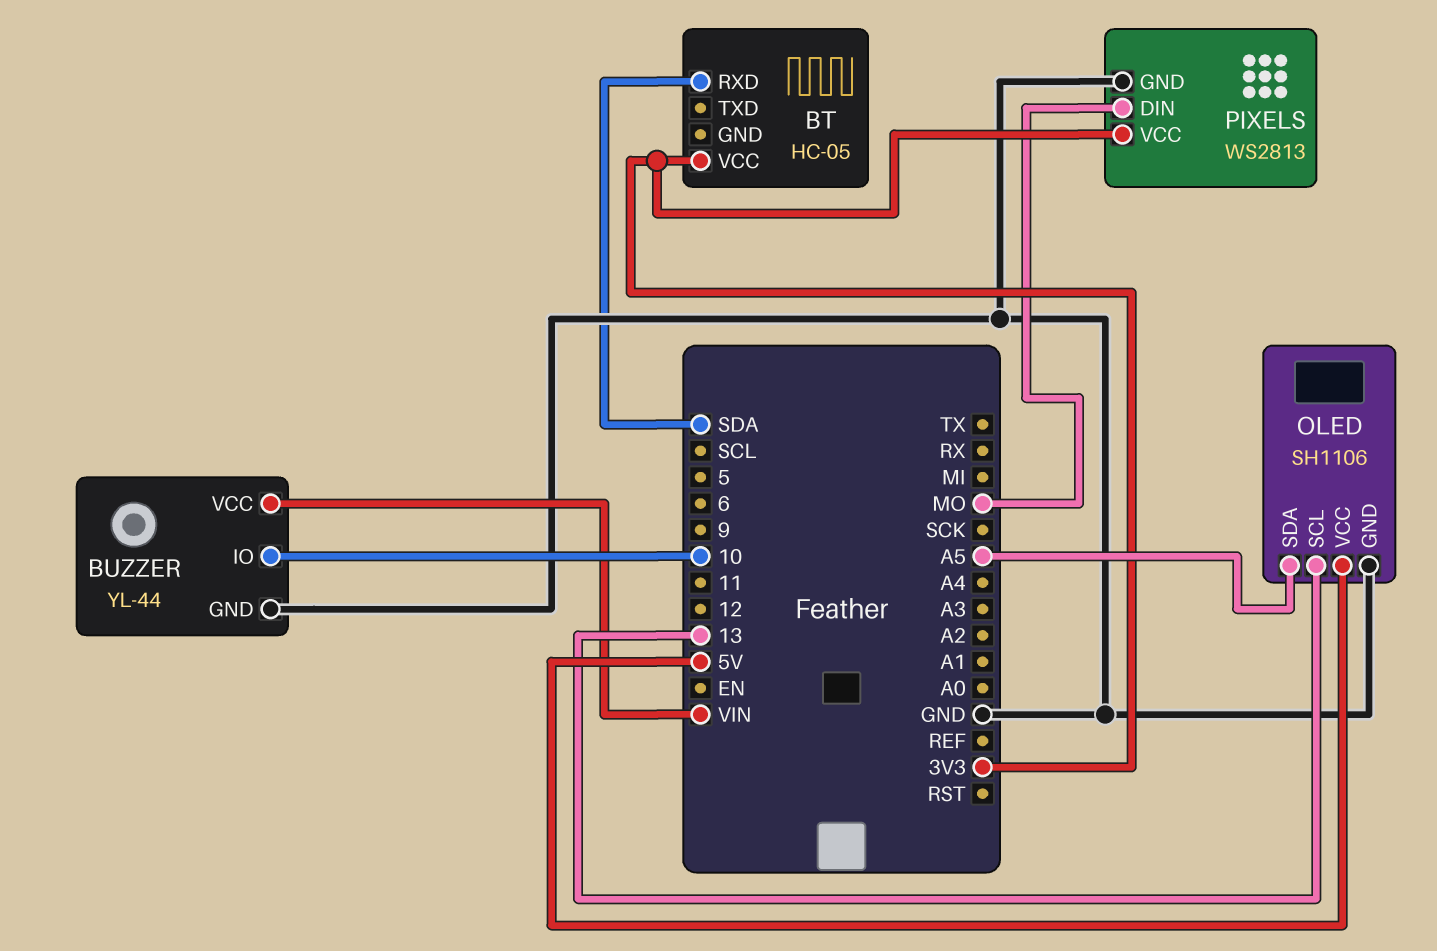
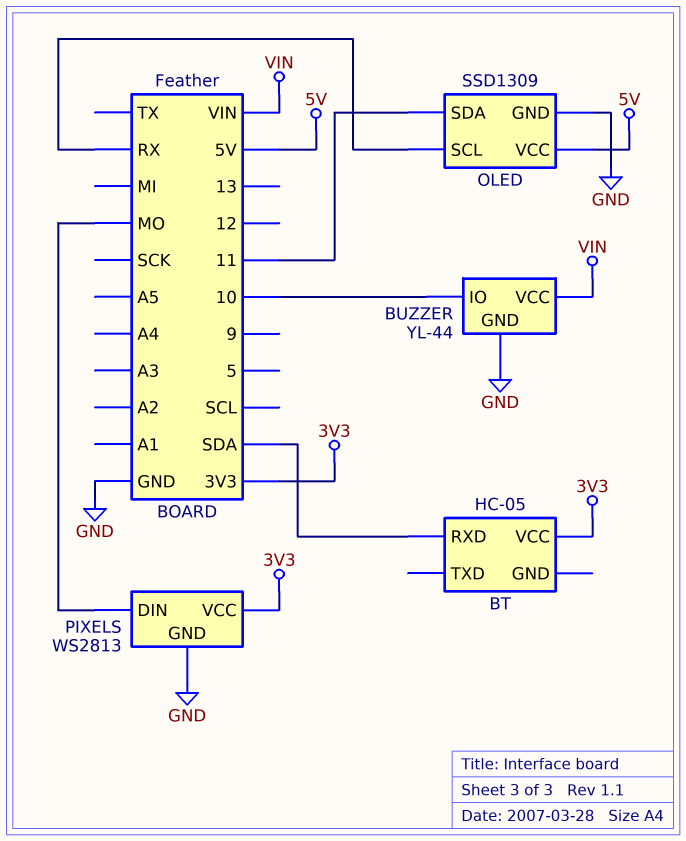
OLED: SH1106 -> SSD1309
OLED pin SCL: 13 -> RX
OLED pin SDA: A5 -> 11

